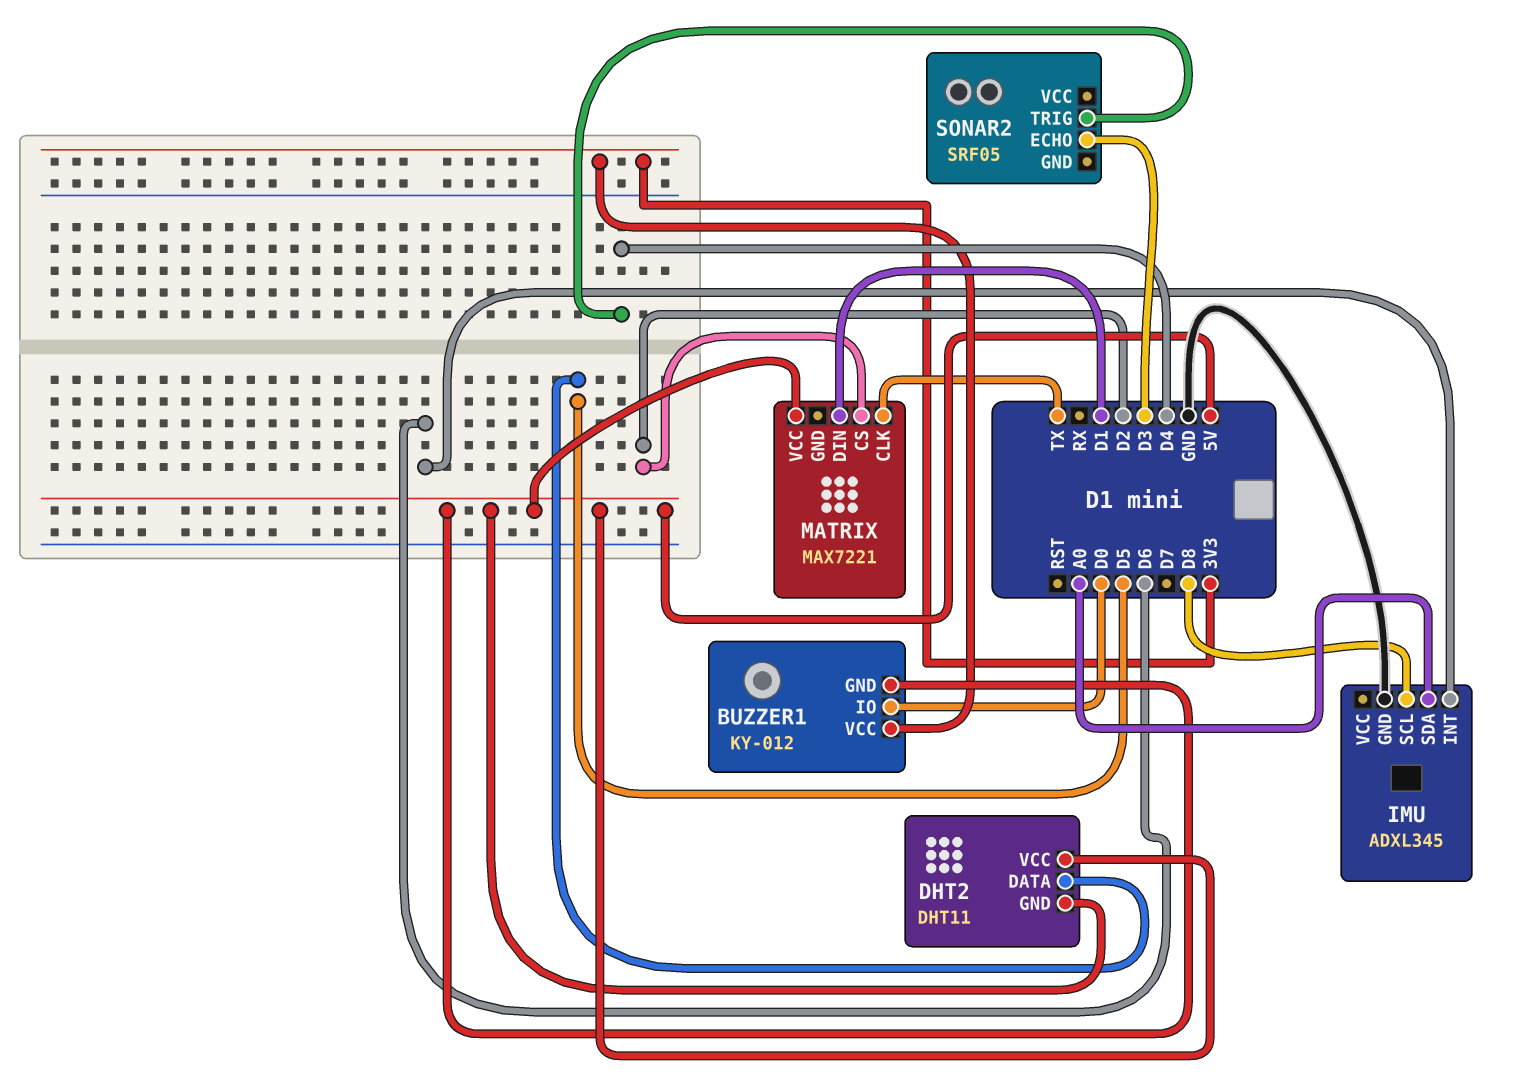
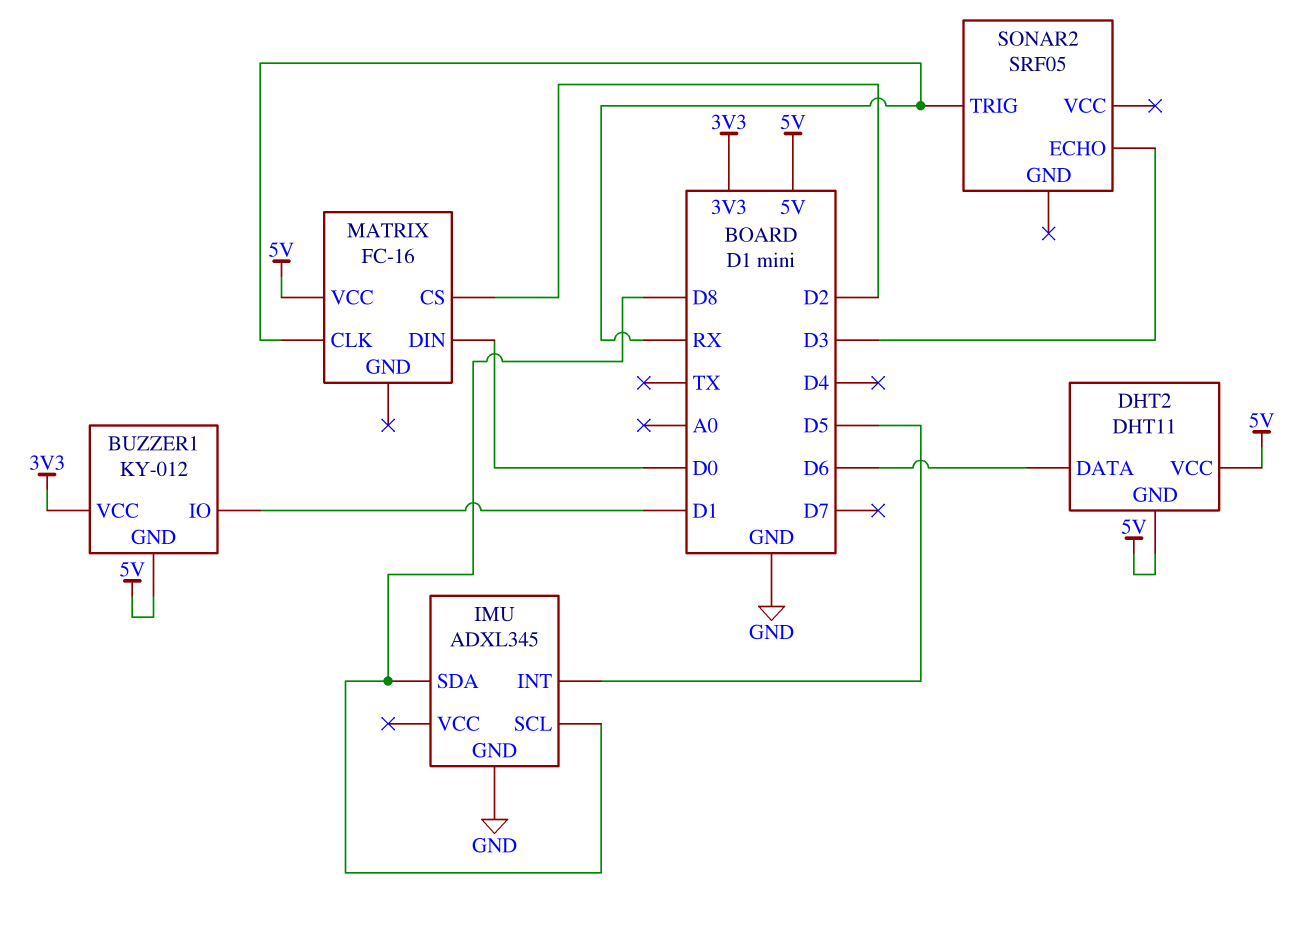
BUZZER1 pin IO: D0 -> D1
DHT2 pin DATA: D5 -> D6
IMU pin INT: D6 -> D5
IMU pin SDA: A0 -> D8
MATRIX: MAX7221 -> FC-16
MATRIX pin CLK: TX -> RX
MATRIX pin DIN: D1 -> D0
SONAR2 pin TRIG: D4 -> RX

